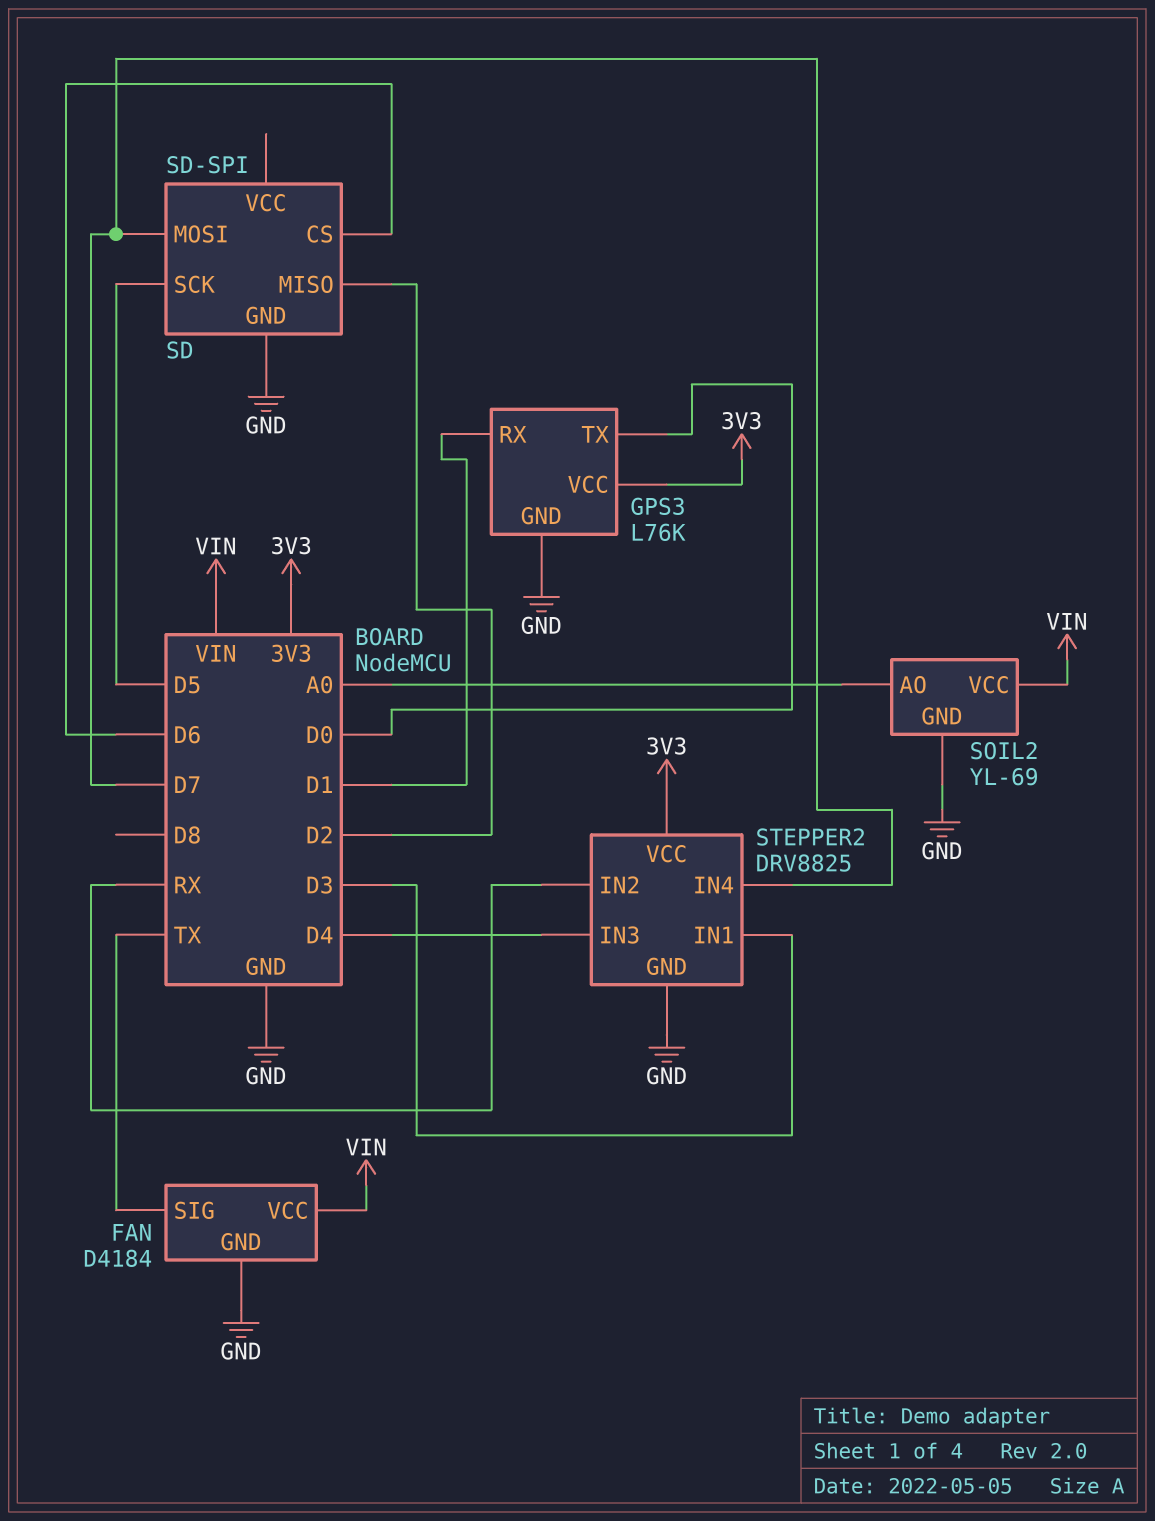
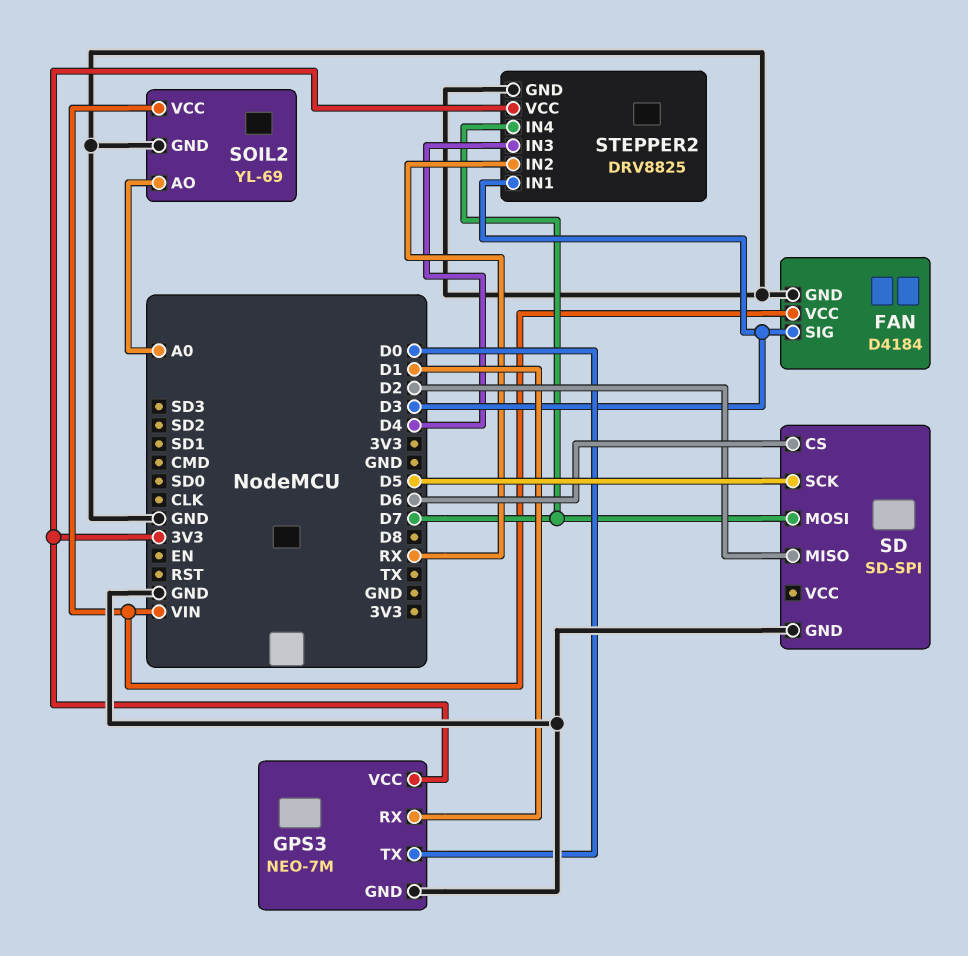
FAN pin SIG: TX -> D3
GPS3: L76K -> NEO-7M

